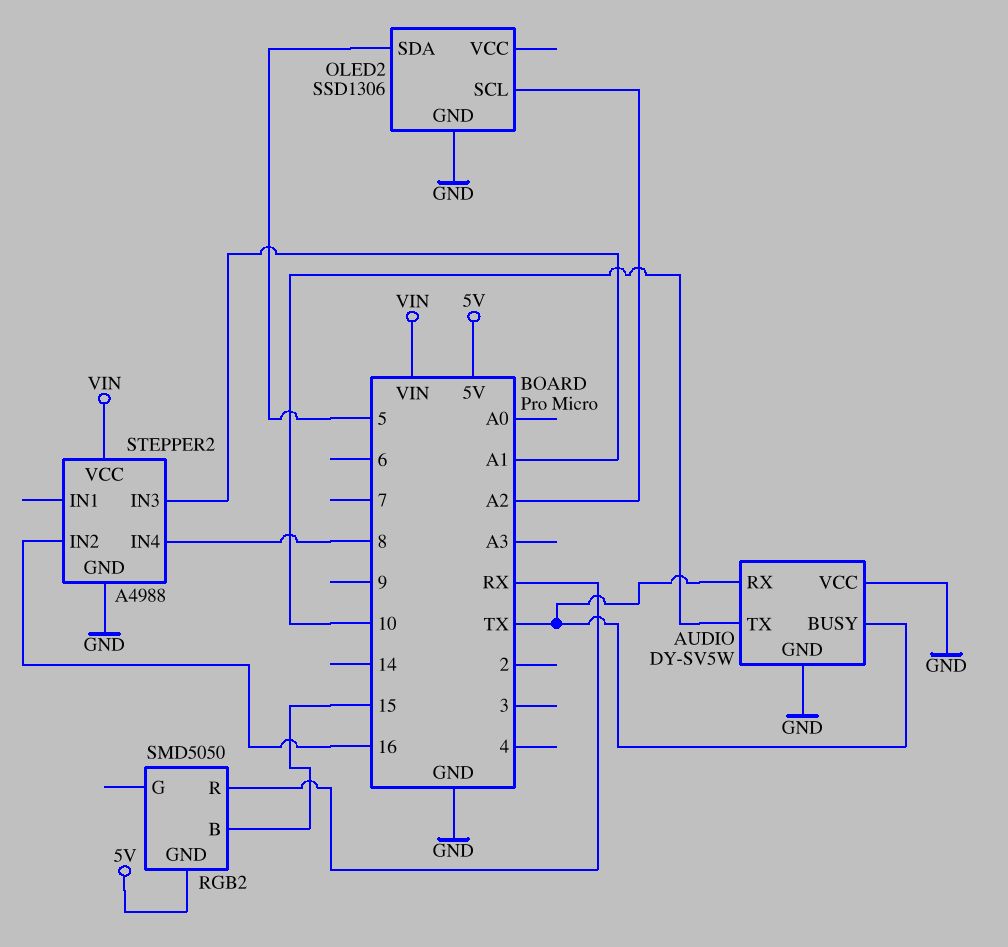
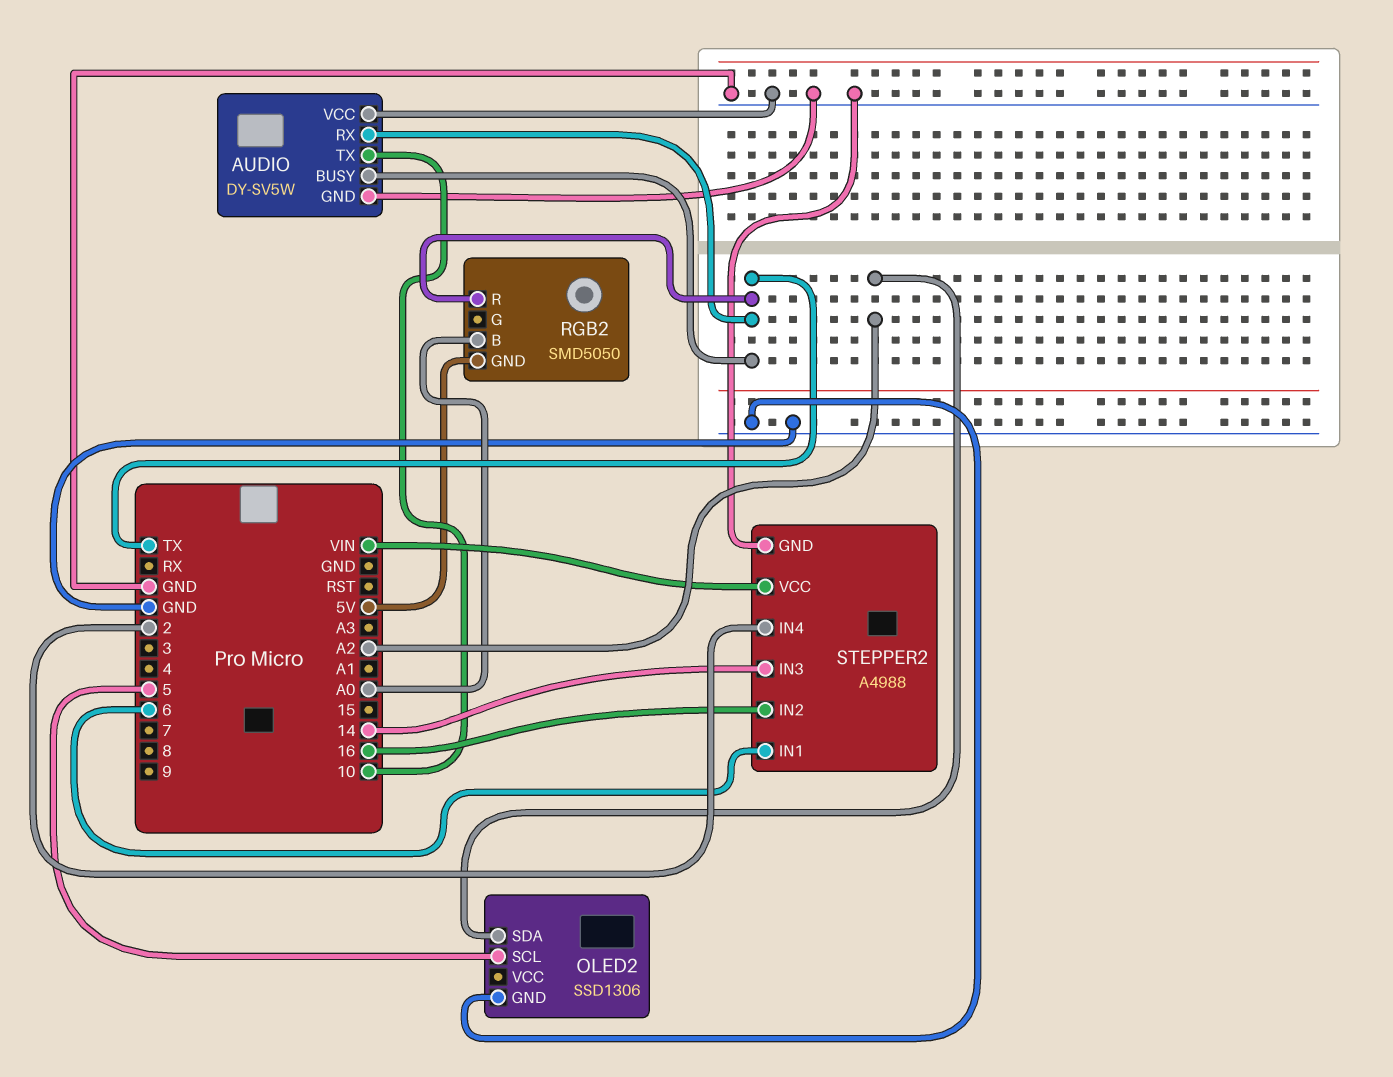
OLED2 pin SCL: A2 -> 5
OLED2 pin SDA: 5 -> A2
RGB2 pin B: 15 -> A0
RGB2 pin R: RX -> TX
STEPPER2 pin IN1: none -> 6
STEPPER2 pin IN3: A1 -> 14
STEPPER2 pin IN4: 8 -> 2

